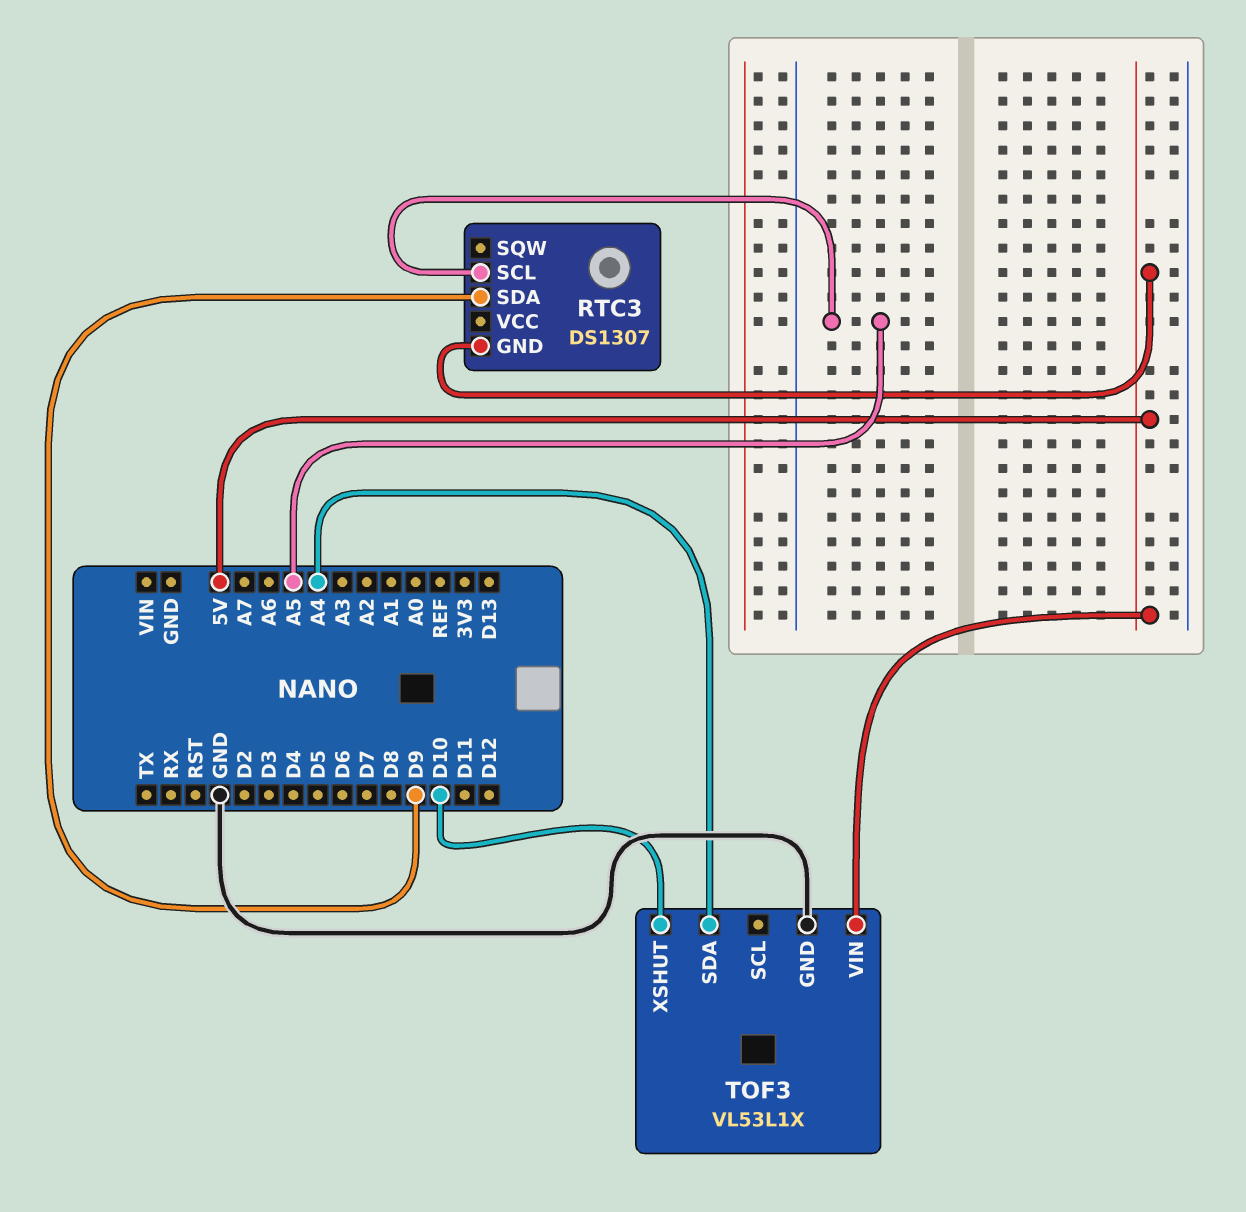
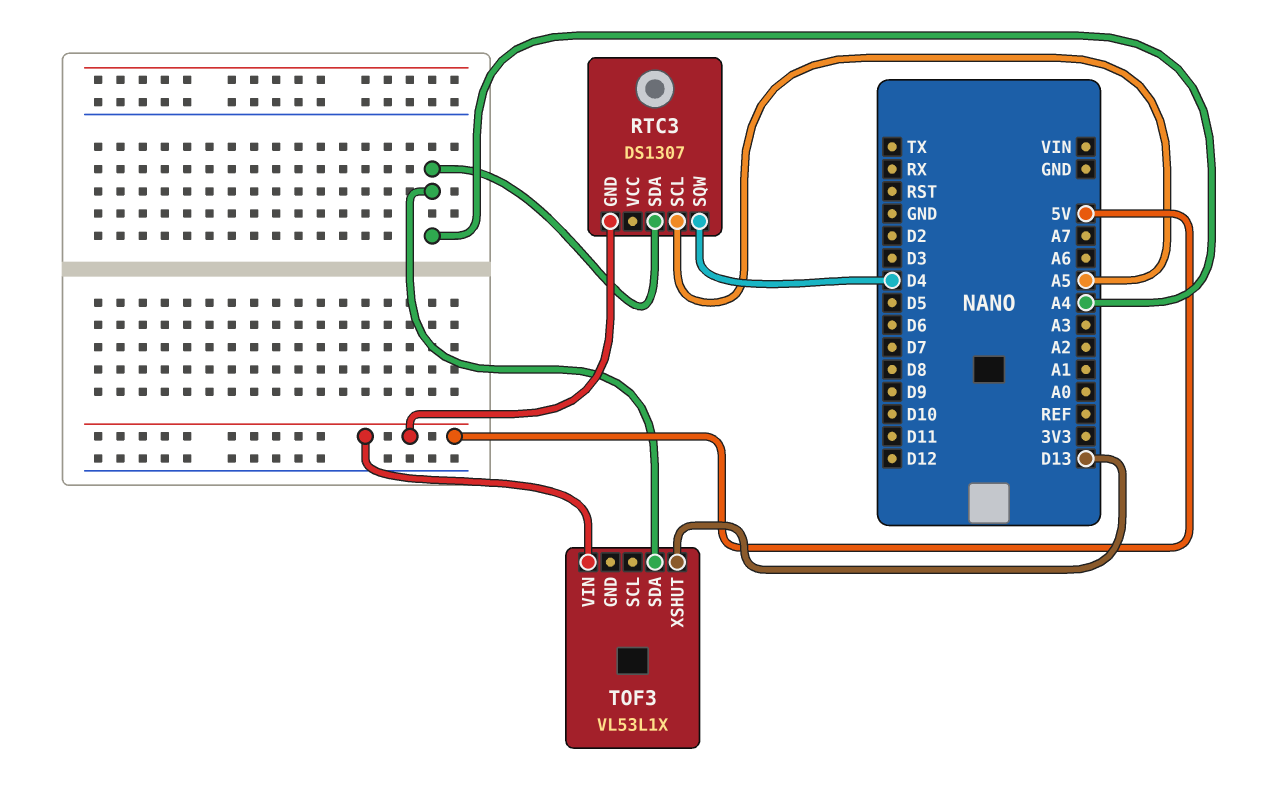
RTC3 pin SDA: D9 -> A4
RTC3 pin SQW: none -> D4
TOF3 pin GND: GND -> none
TOF3 pin XSHUT: D10 -> D13

